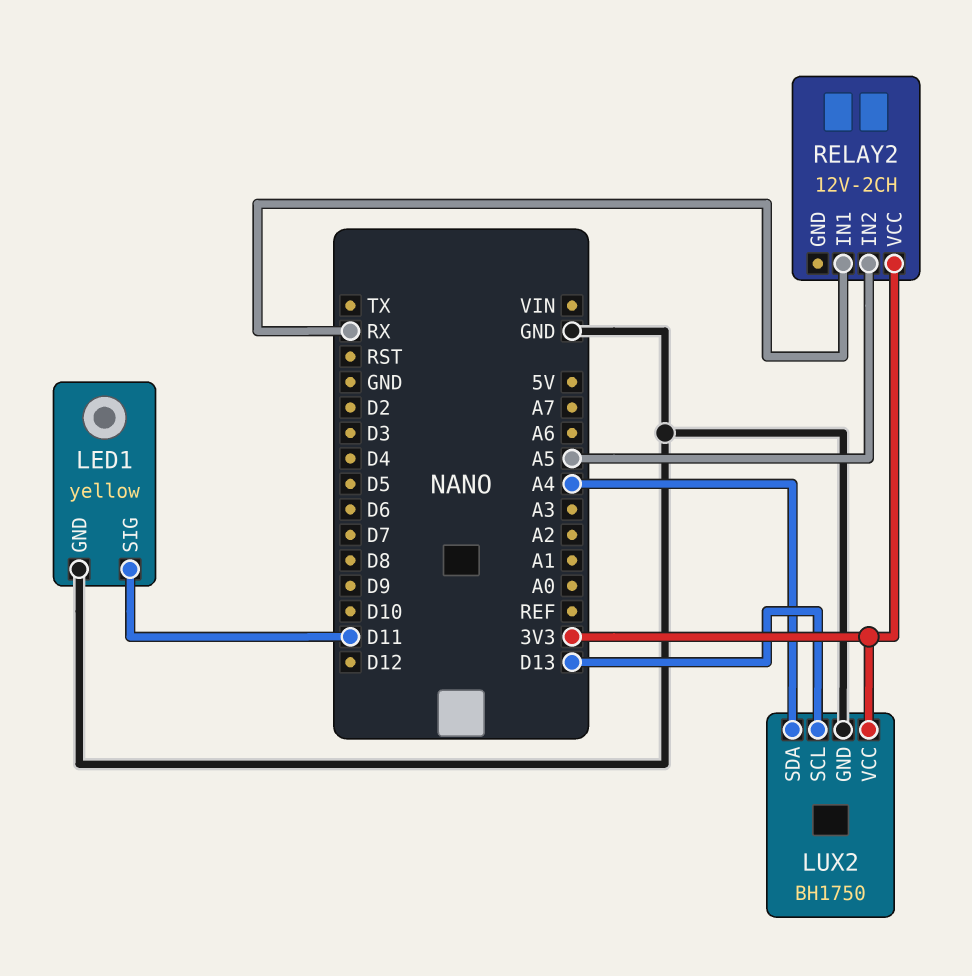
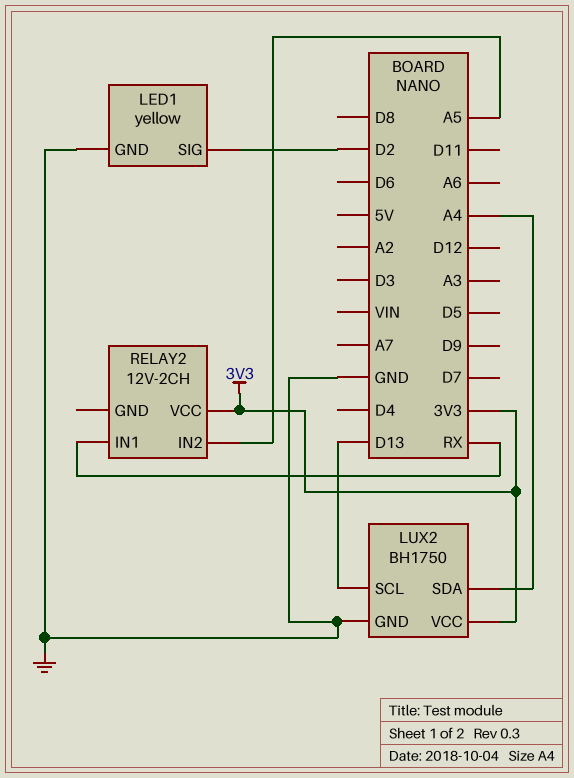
LED1 pin SIG: D11 -> D2

